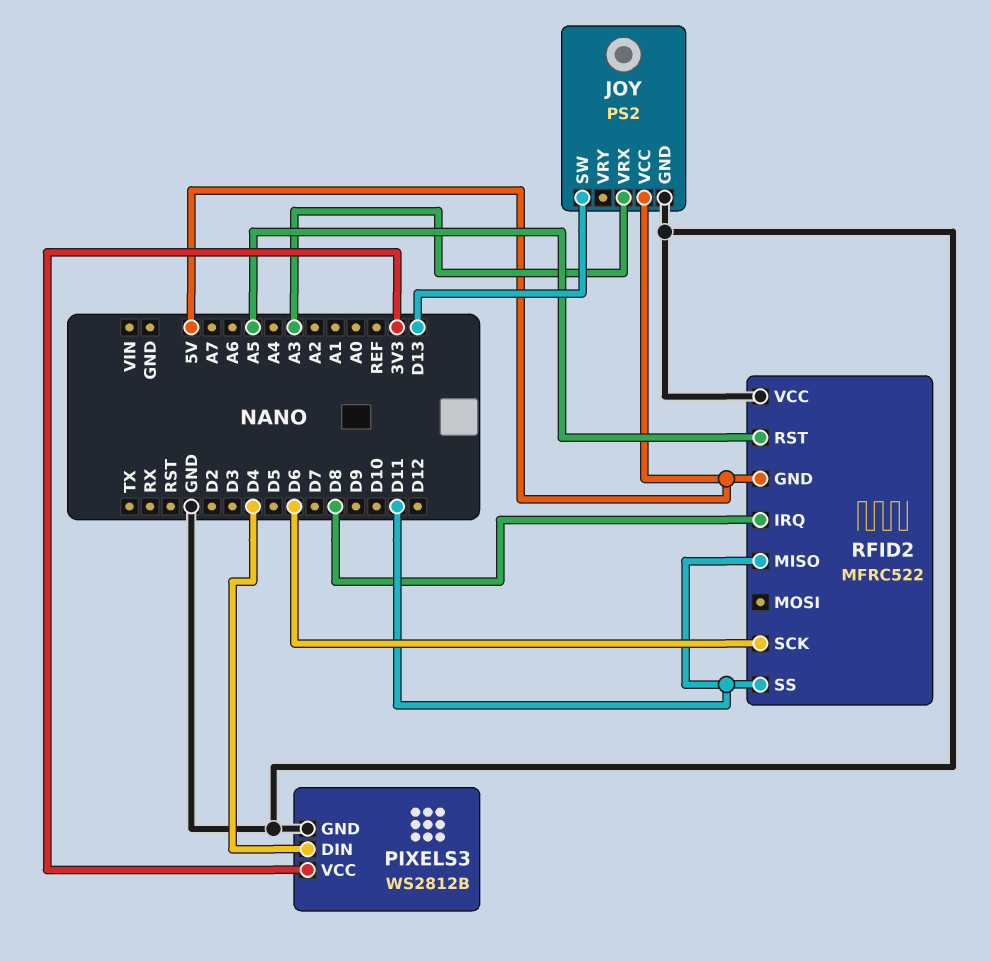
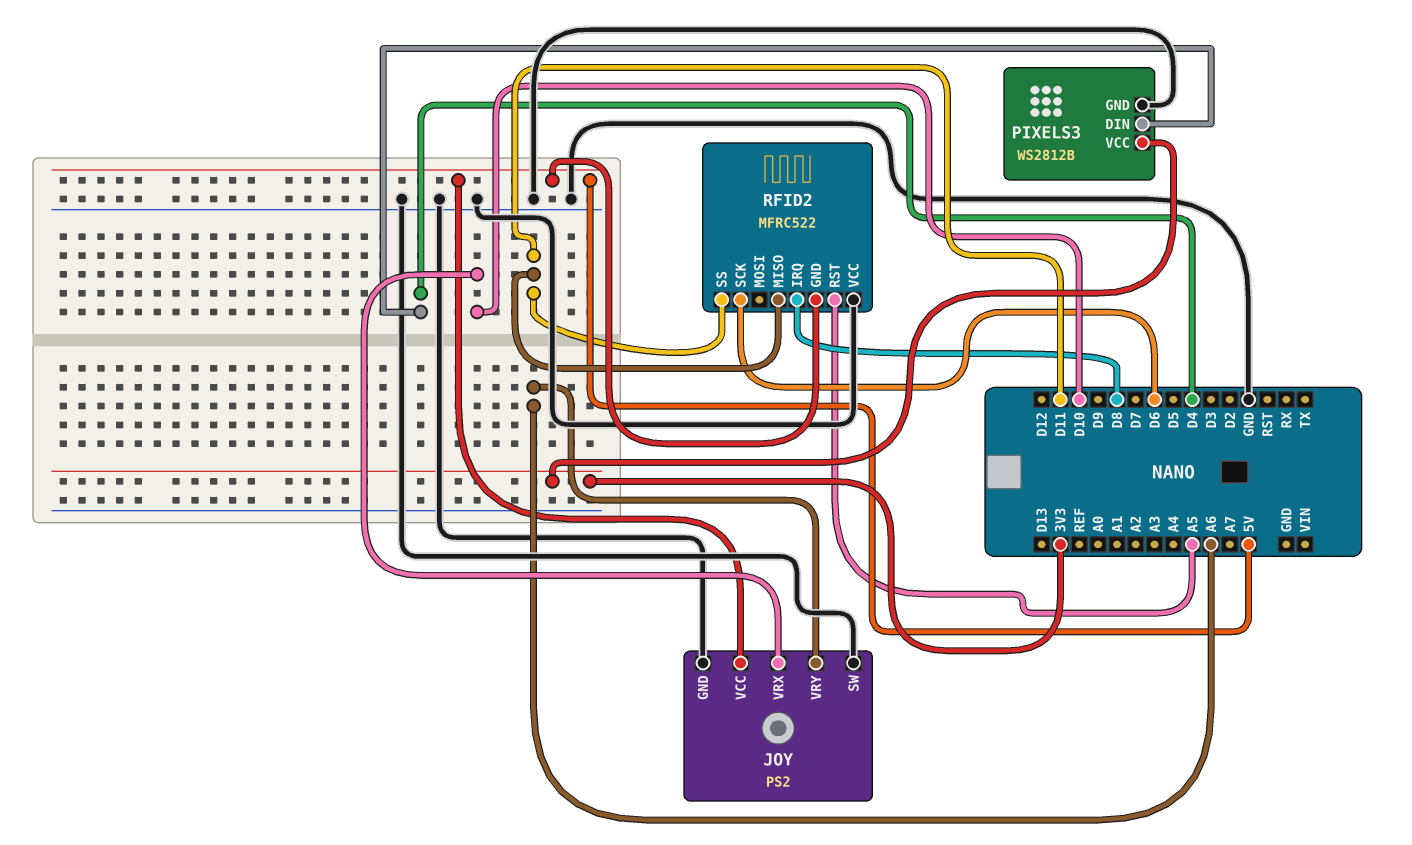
JOY pin SW: D13 -> GND
JOY pin VRX: A3 -> D10
JOY pin VRY: none -> A6

